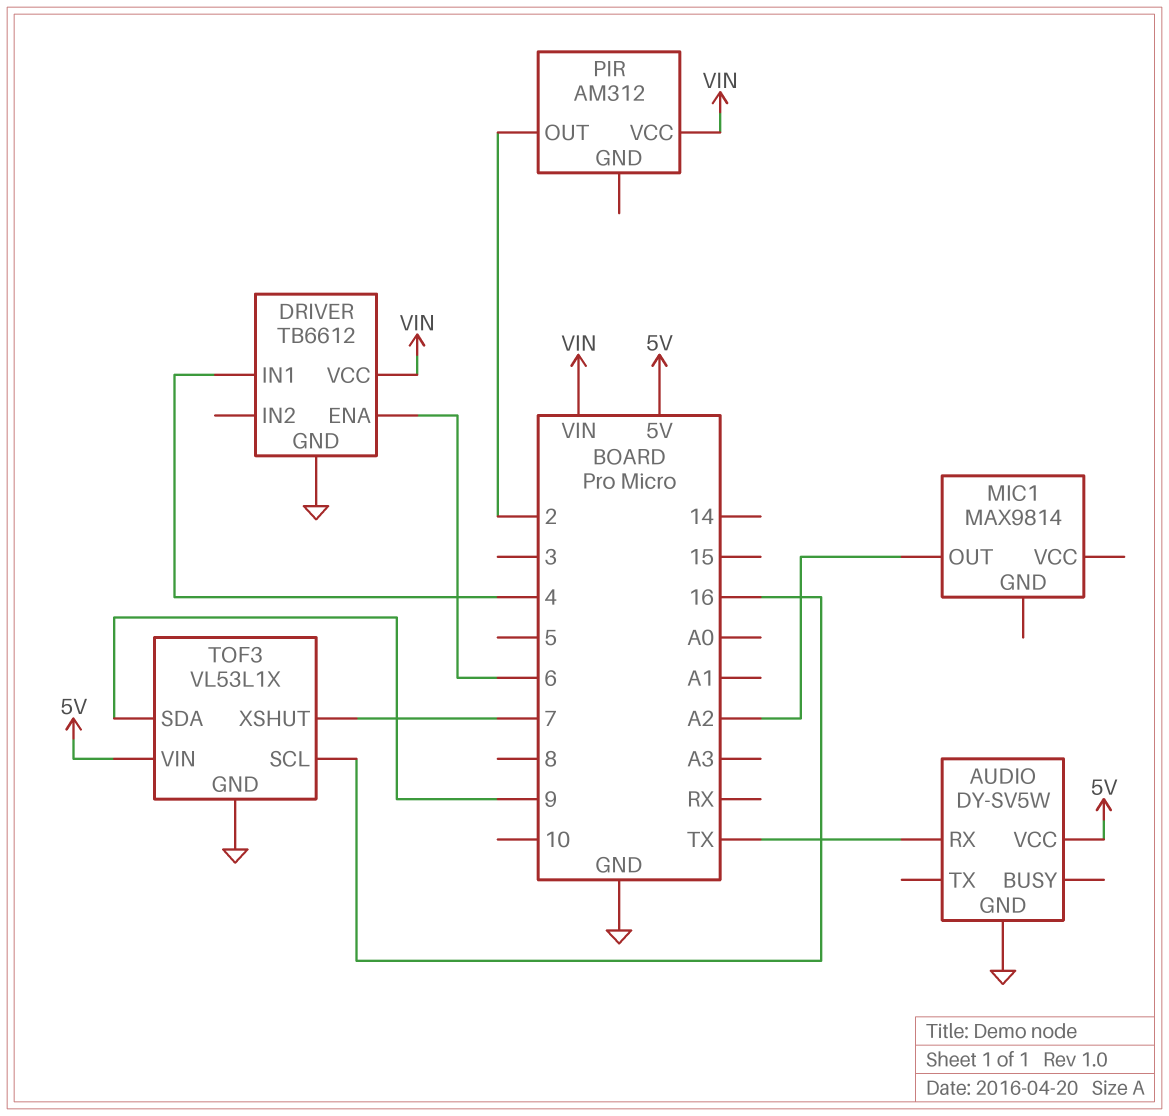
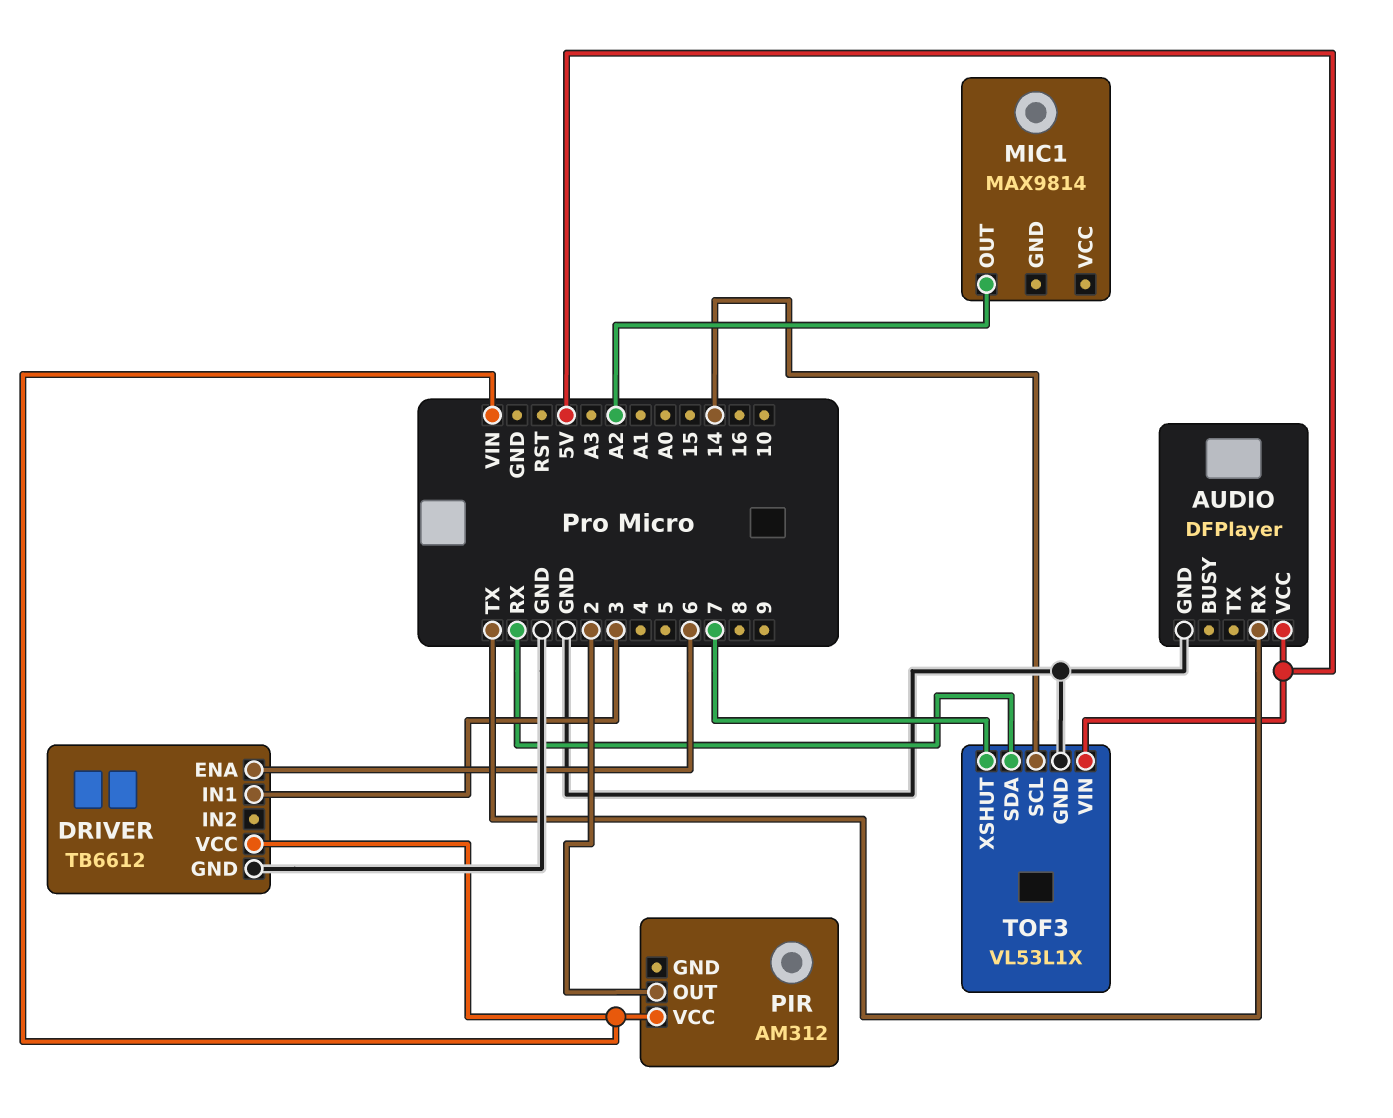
AUDIO: DY-SV5W -> DFPlayer
DRIVER pin IN1: 4 -> 3
TOF3 pin SCL: 16 -> 14
TOF3 pin SDA: 9 -> RX

